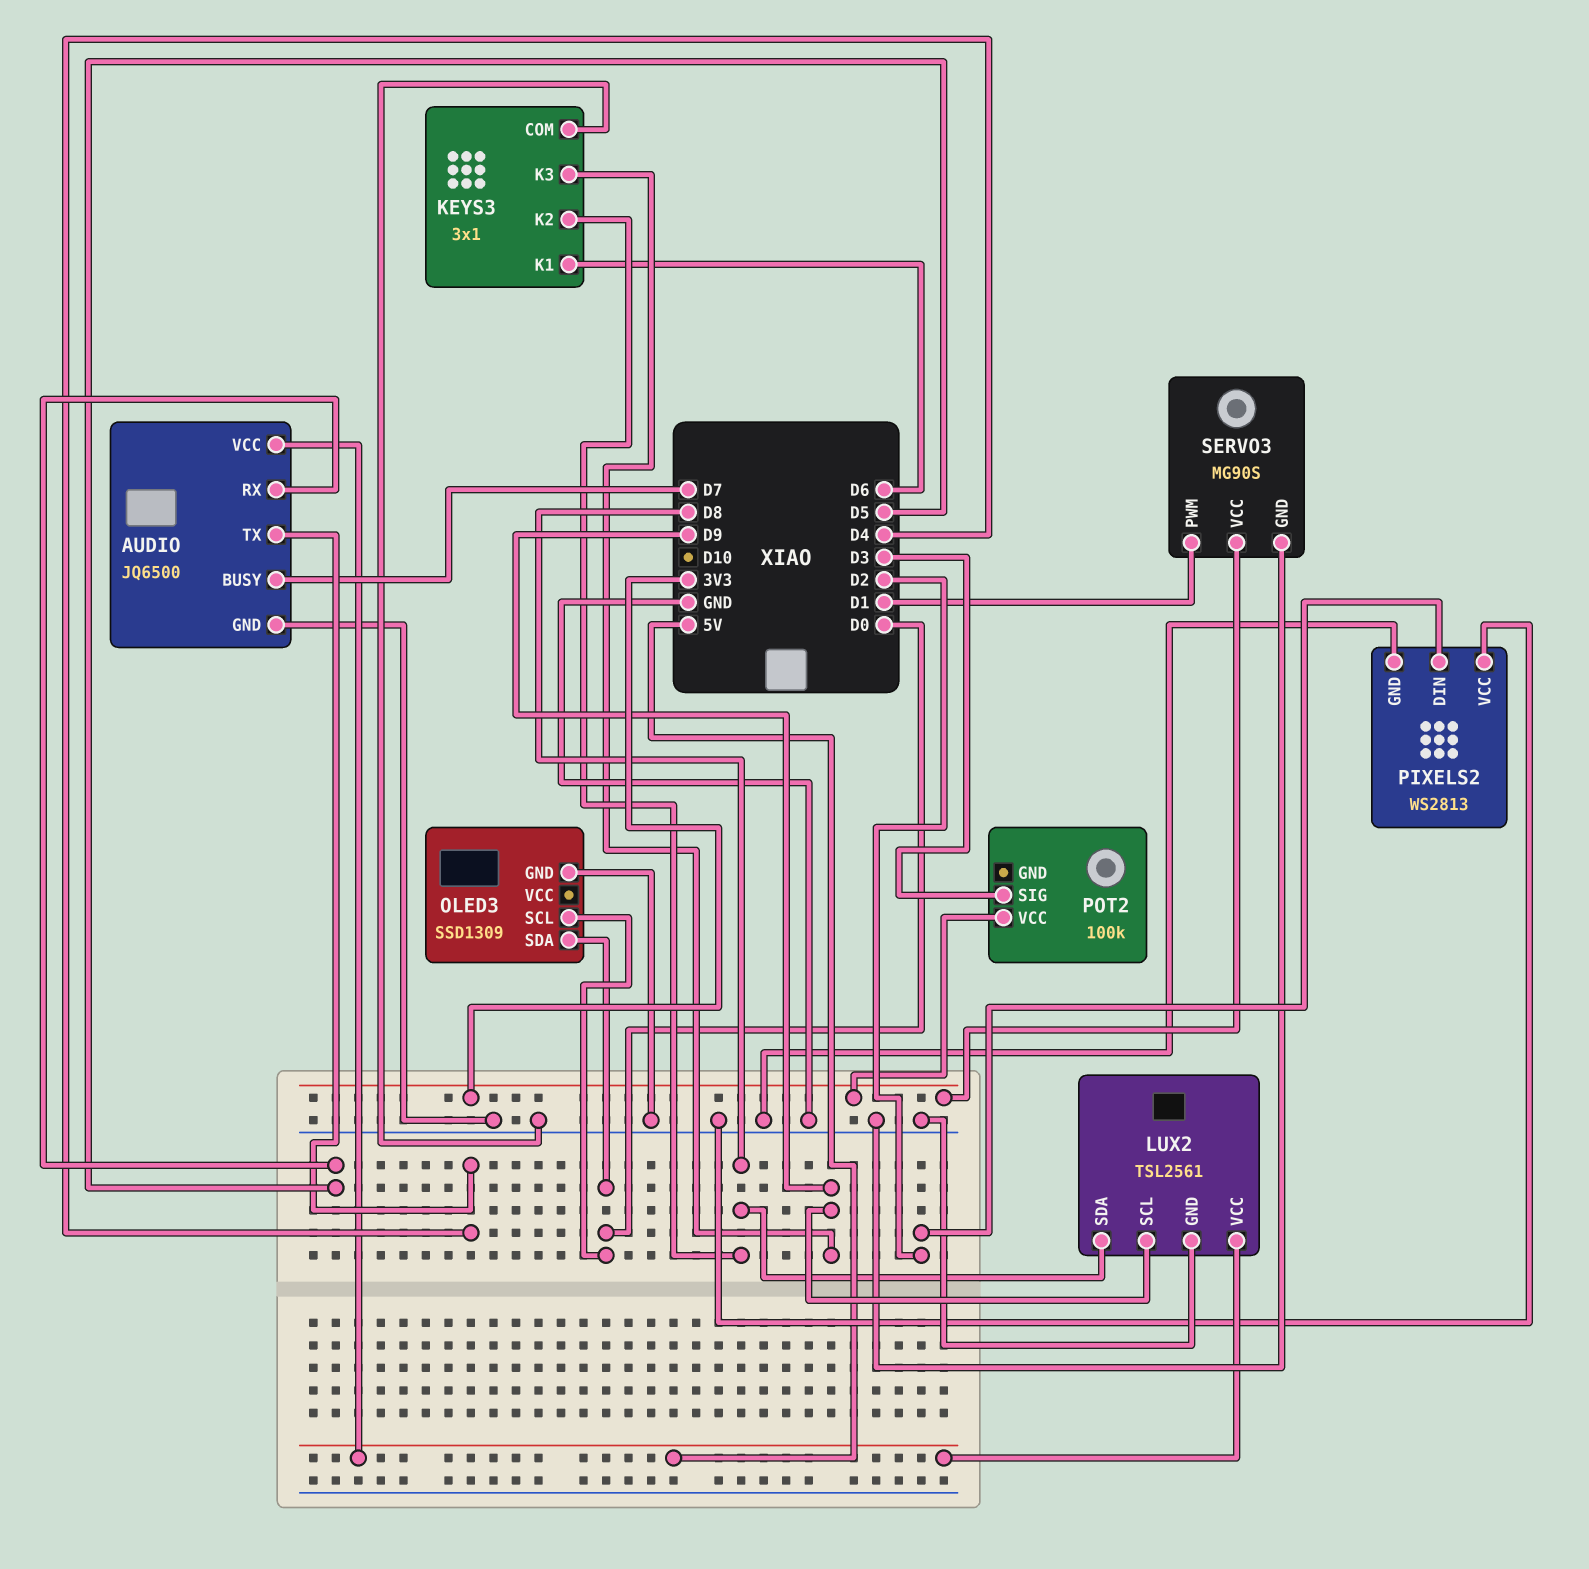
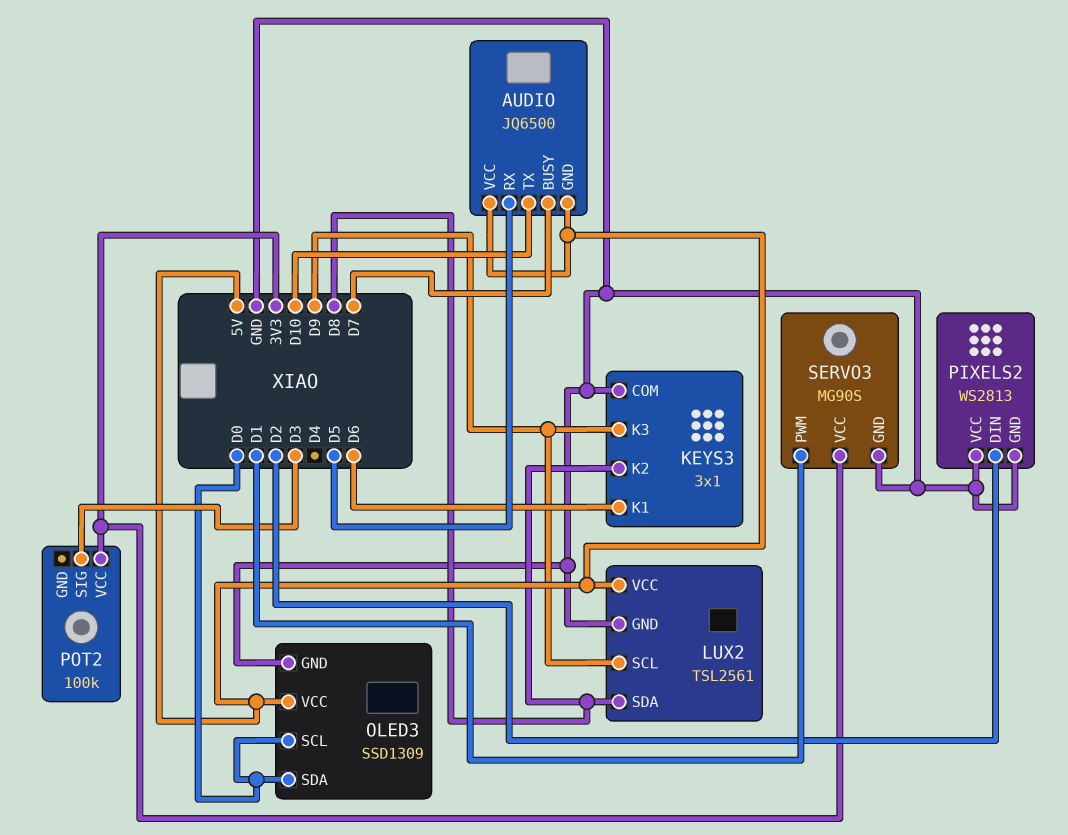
AUDIO pin GND: GND -> 5V
AUDIO pin TX: D4 -> D10
OLED3 pin VCC: none -> 5V

